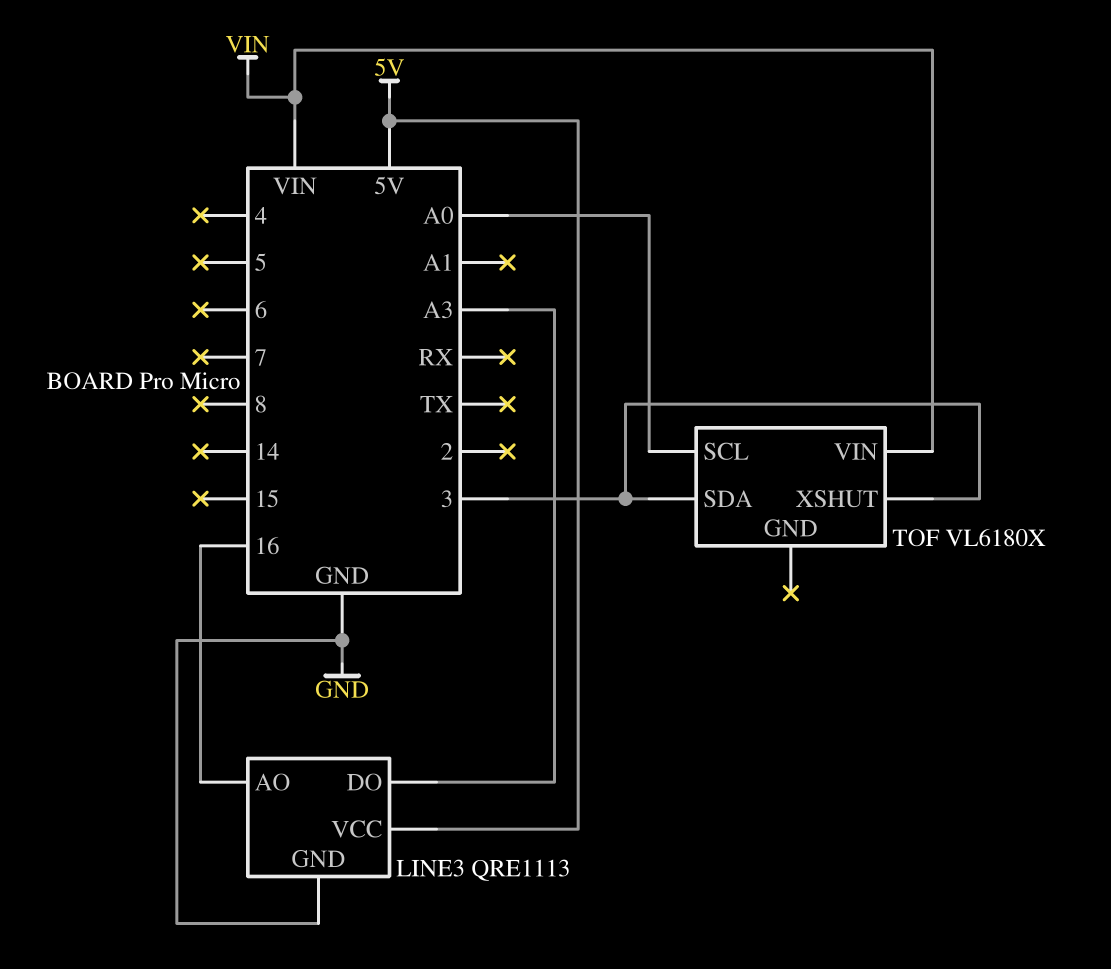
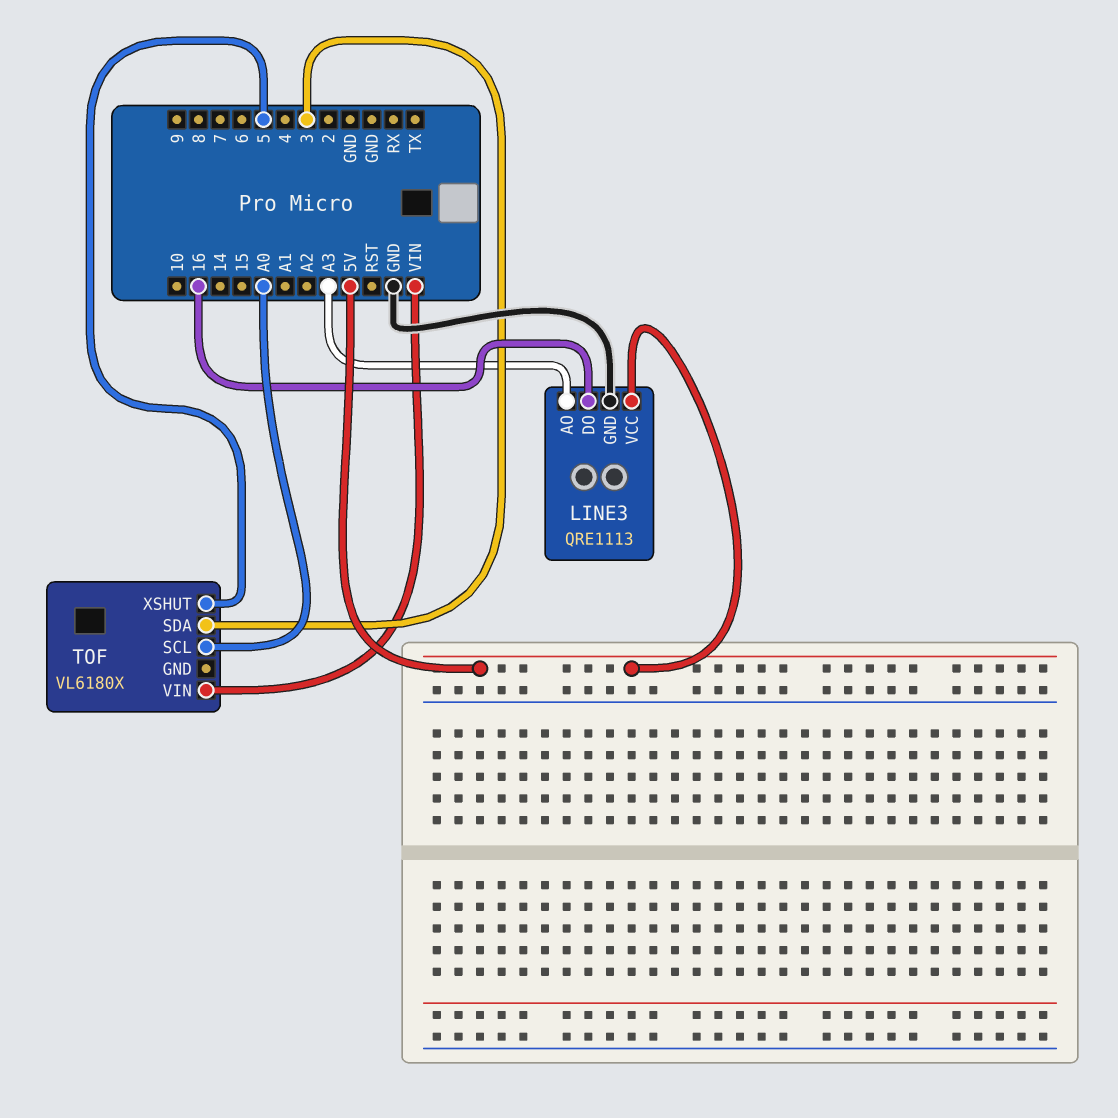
LINE3 pin AO: 16 -> A3
LINE3 pin DO: A3 -> 16
TOF pin XSHUT: 3 -> 5

